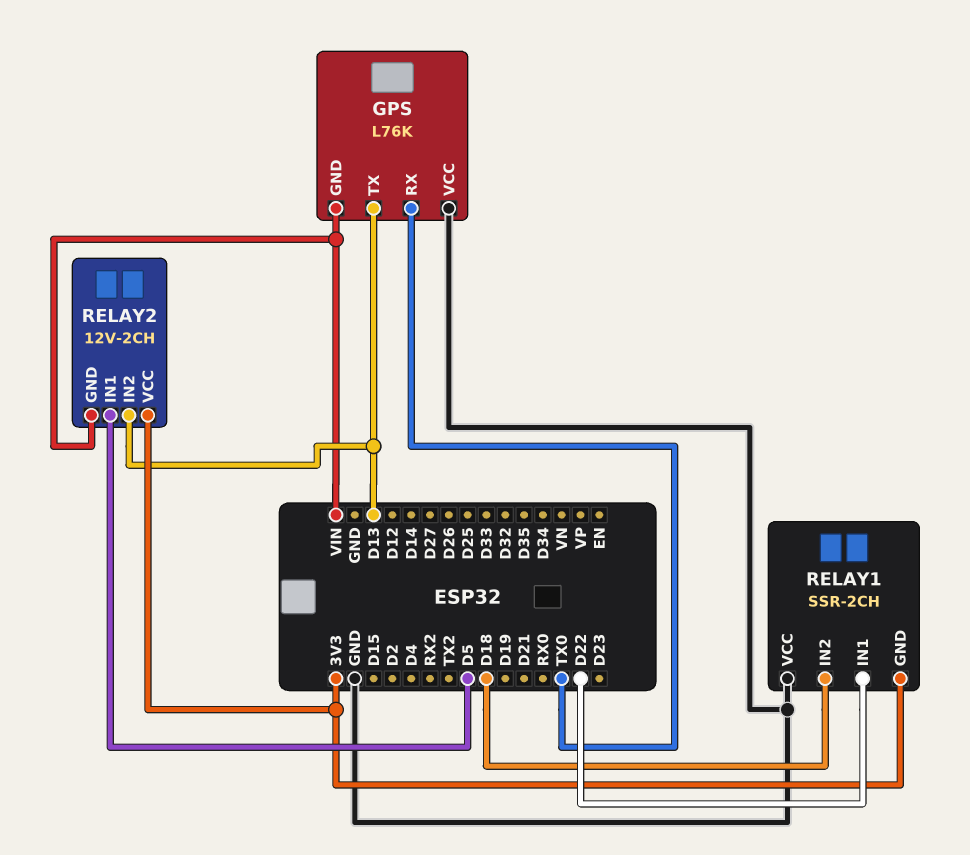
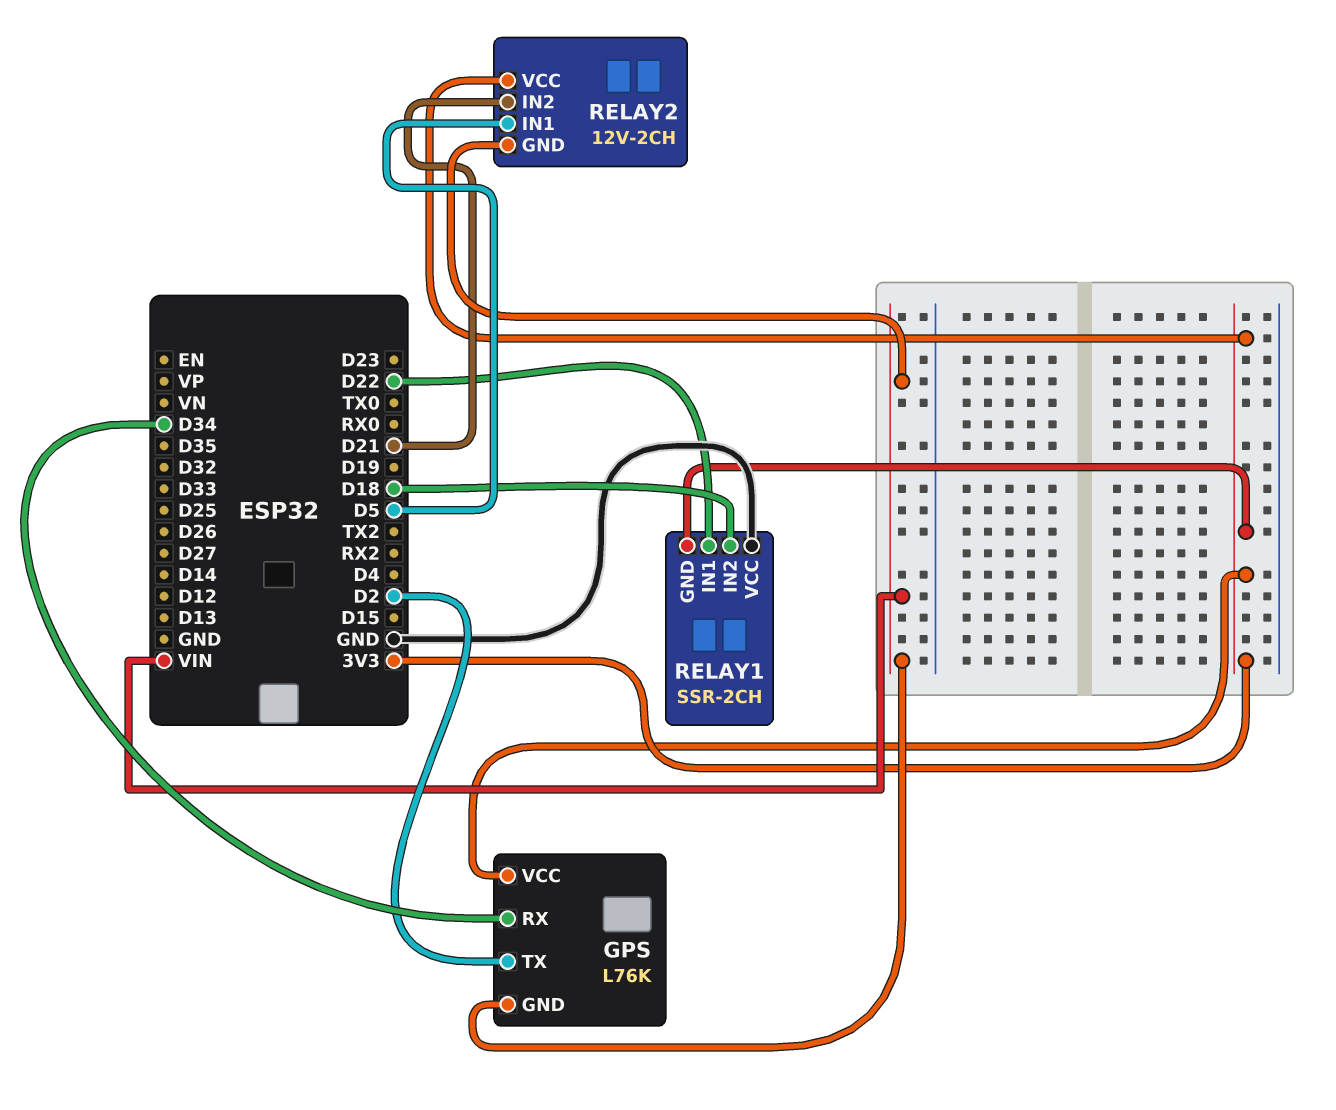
GPS pin RX: TX0 -> D34
GPS pin TX: D13 -> D2
GPS pin VCC: GND -> 3V3
RELAY2 pin IN2: D13 -> D21

